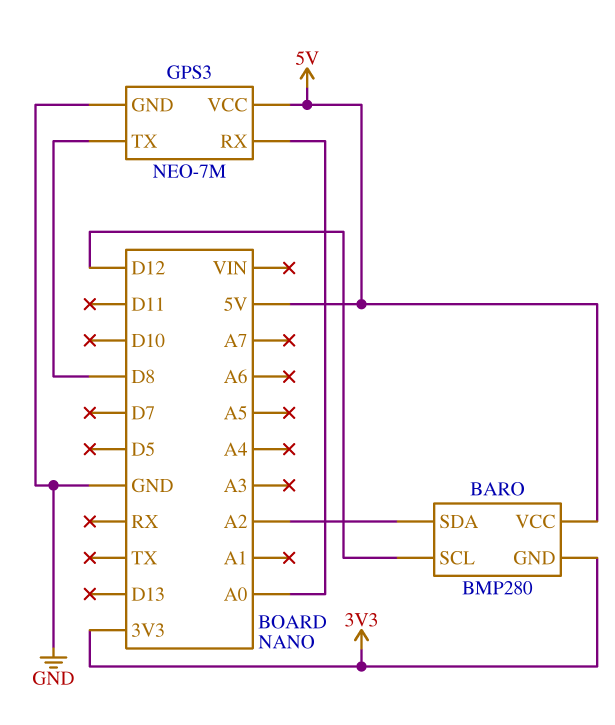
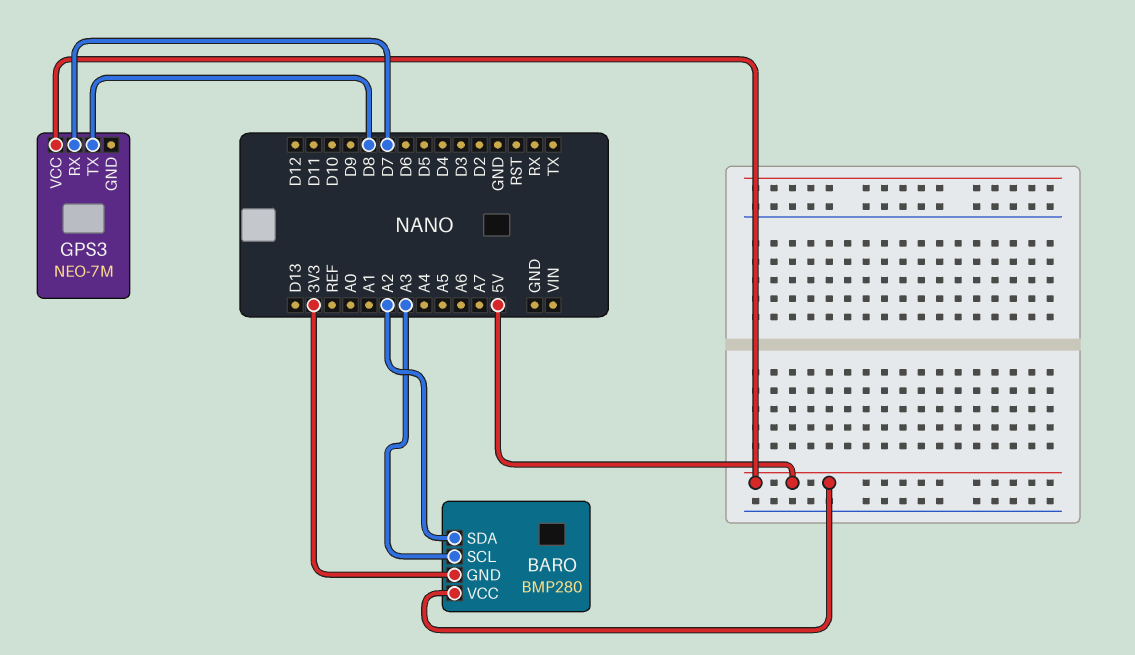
BARO pin SCL: D12 -> A3
GPS3 pin GND: GND -> none
GPS3 pin RX: A0 -> D7

